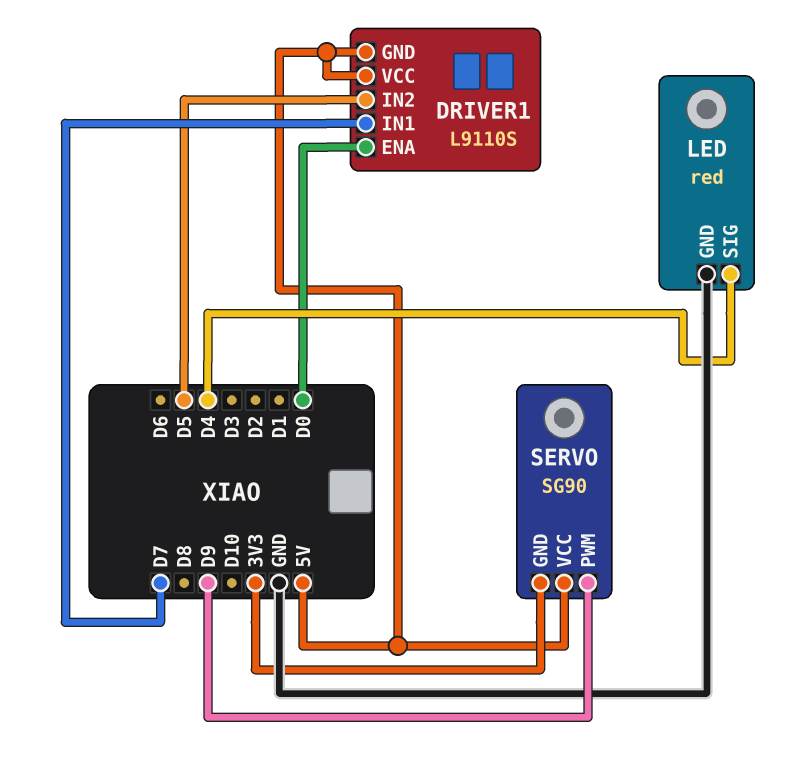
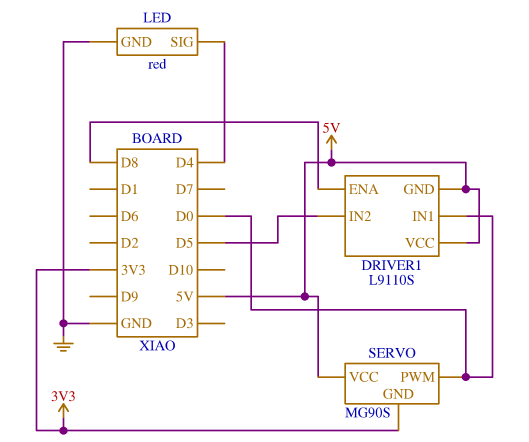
DRIVER1 pin ENA: D0 -> D8
DRIVER1 pin IN1: D7 -> D0
SERVO: SG90 -> MG90S
SERVO pin PWM: D9 -> D0

